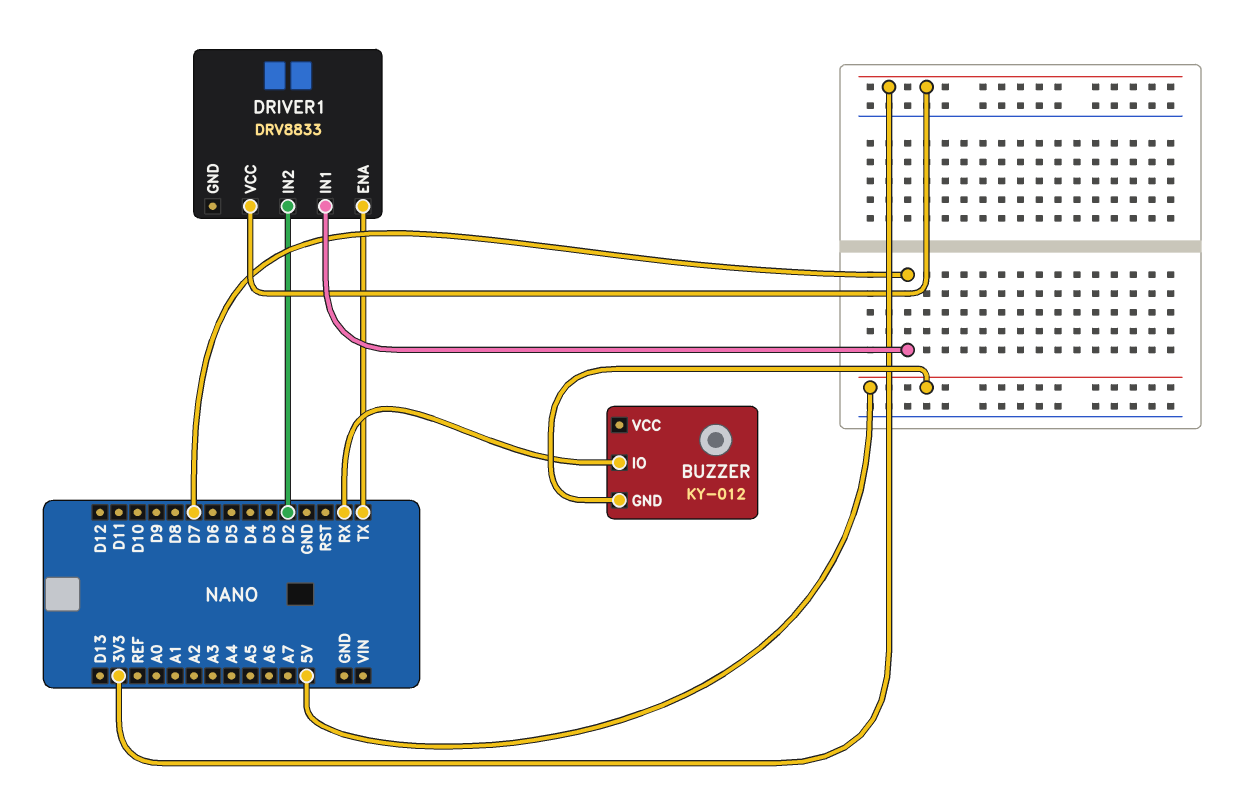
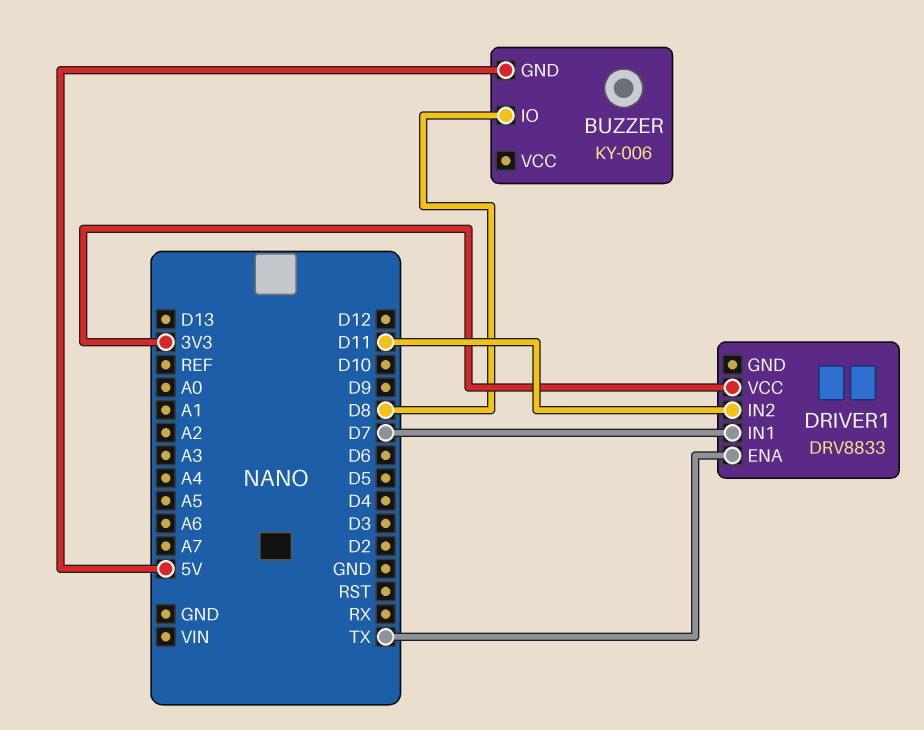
BUZZER: KY-012 -> KY-006
BUZZER pin IO: RX -> D8
DRIVER1 pin IN2: D2 -> D11

